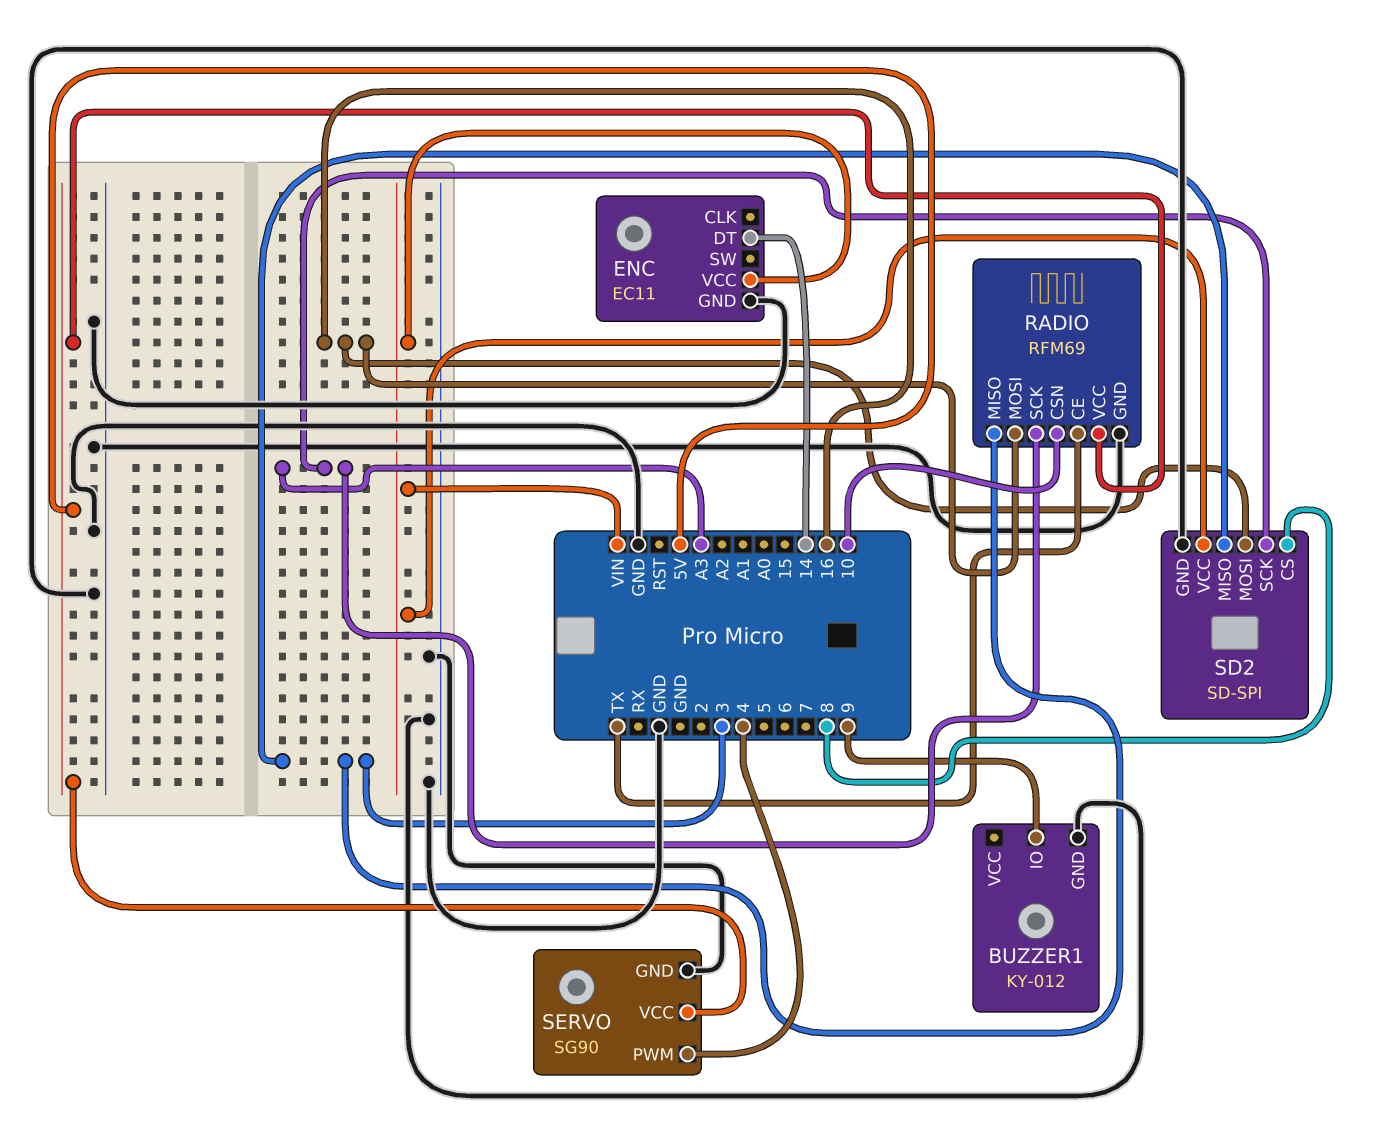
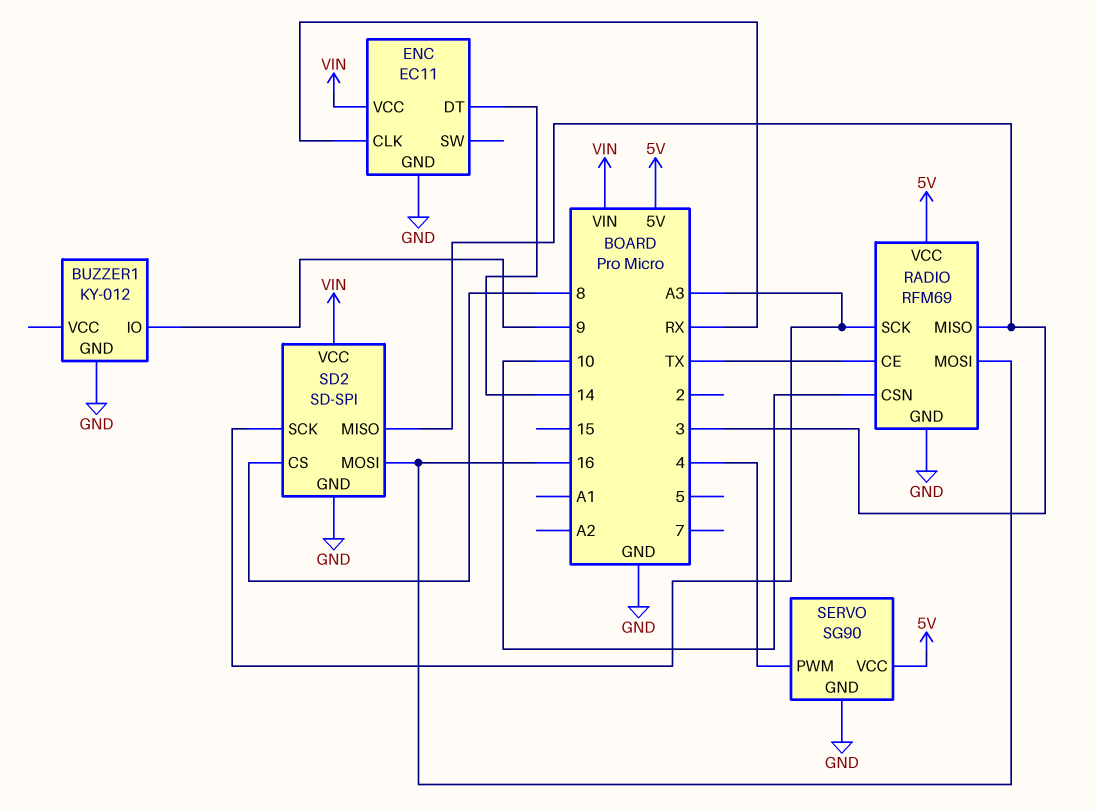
ENC pin CLK: none -> RX

